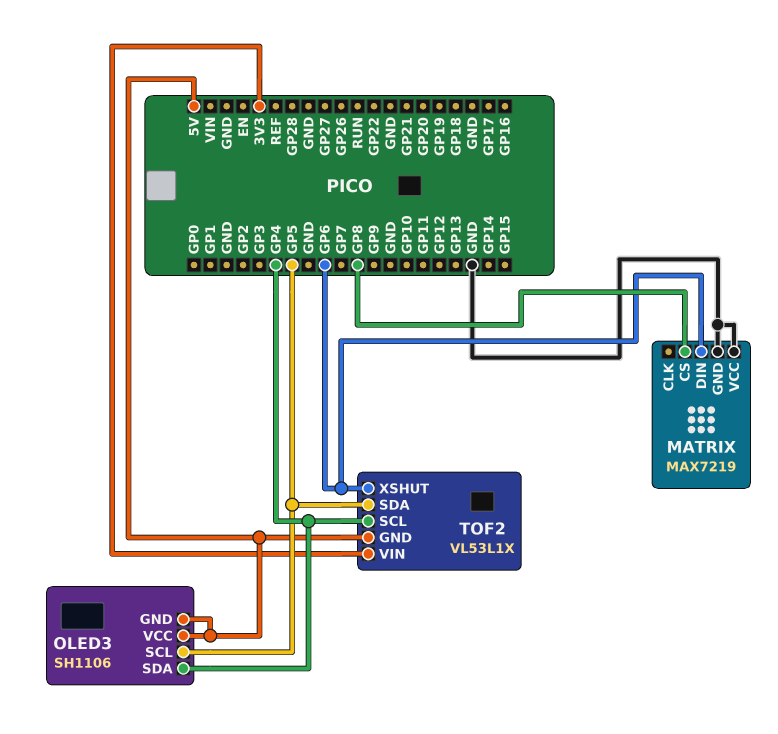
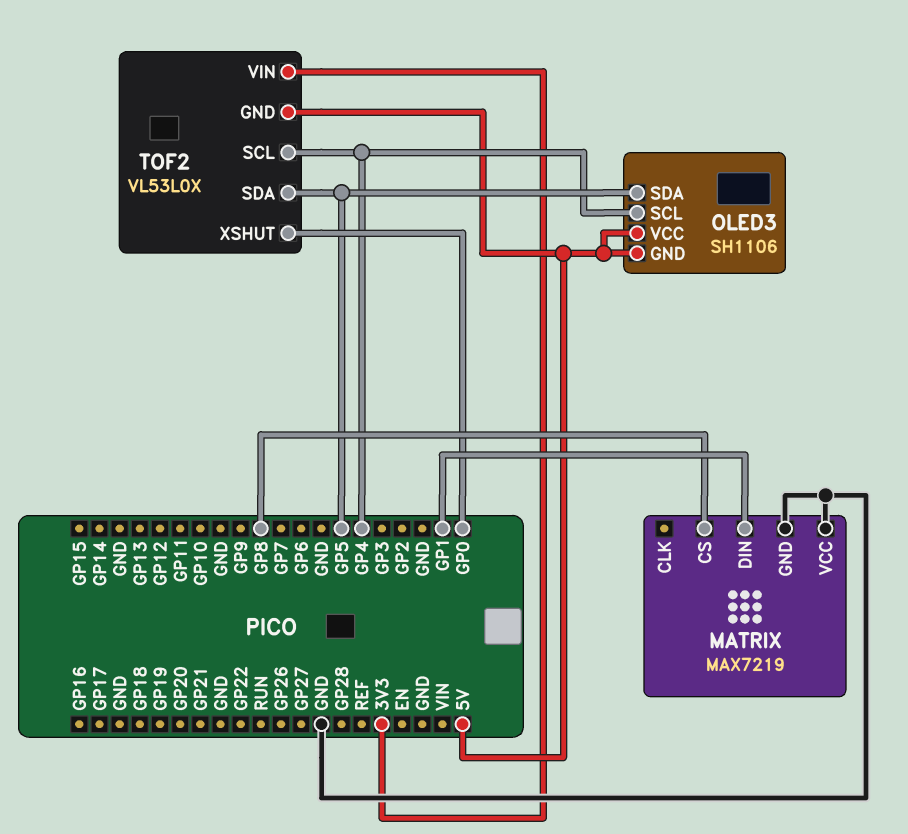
MATRIX pin DIN: GP6 -> GP1
OLED3 pin SCL: GP5 -> GP4
OLED3 pin SDA: GP4 -> GP5
TOF2: VL53L1X -> VL53L0X
TOF2 pin XSHUT: GP6 -> GP0

